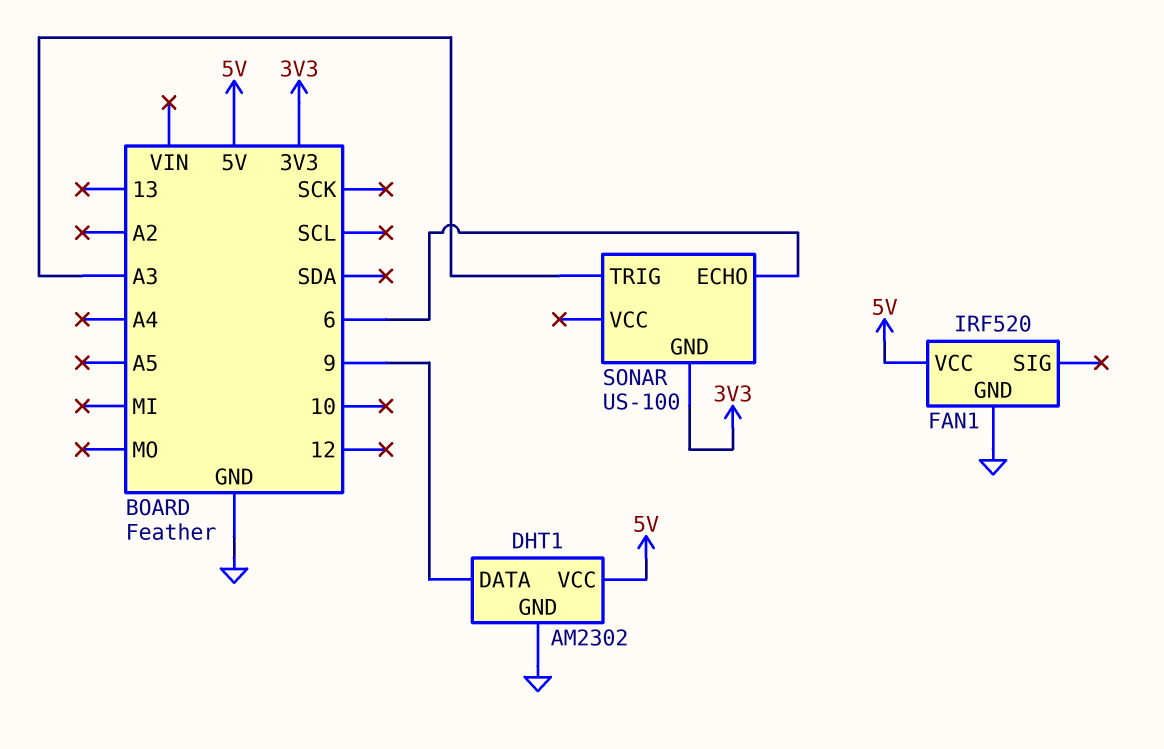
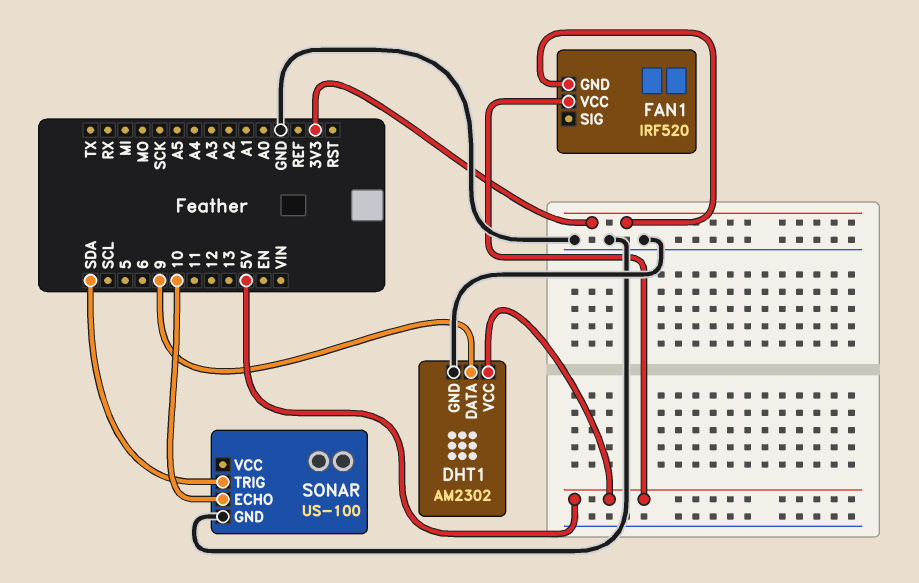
FAN1 pin GND: GND -> 3V3
SONAR pin ECHO: 6 -> 10
SONAR pin GND: 3V3 -> GND
SONAR pin TRIG: A3 -> SDA

